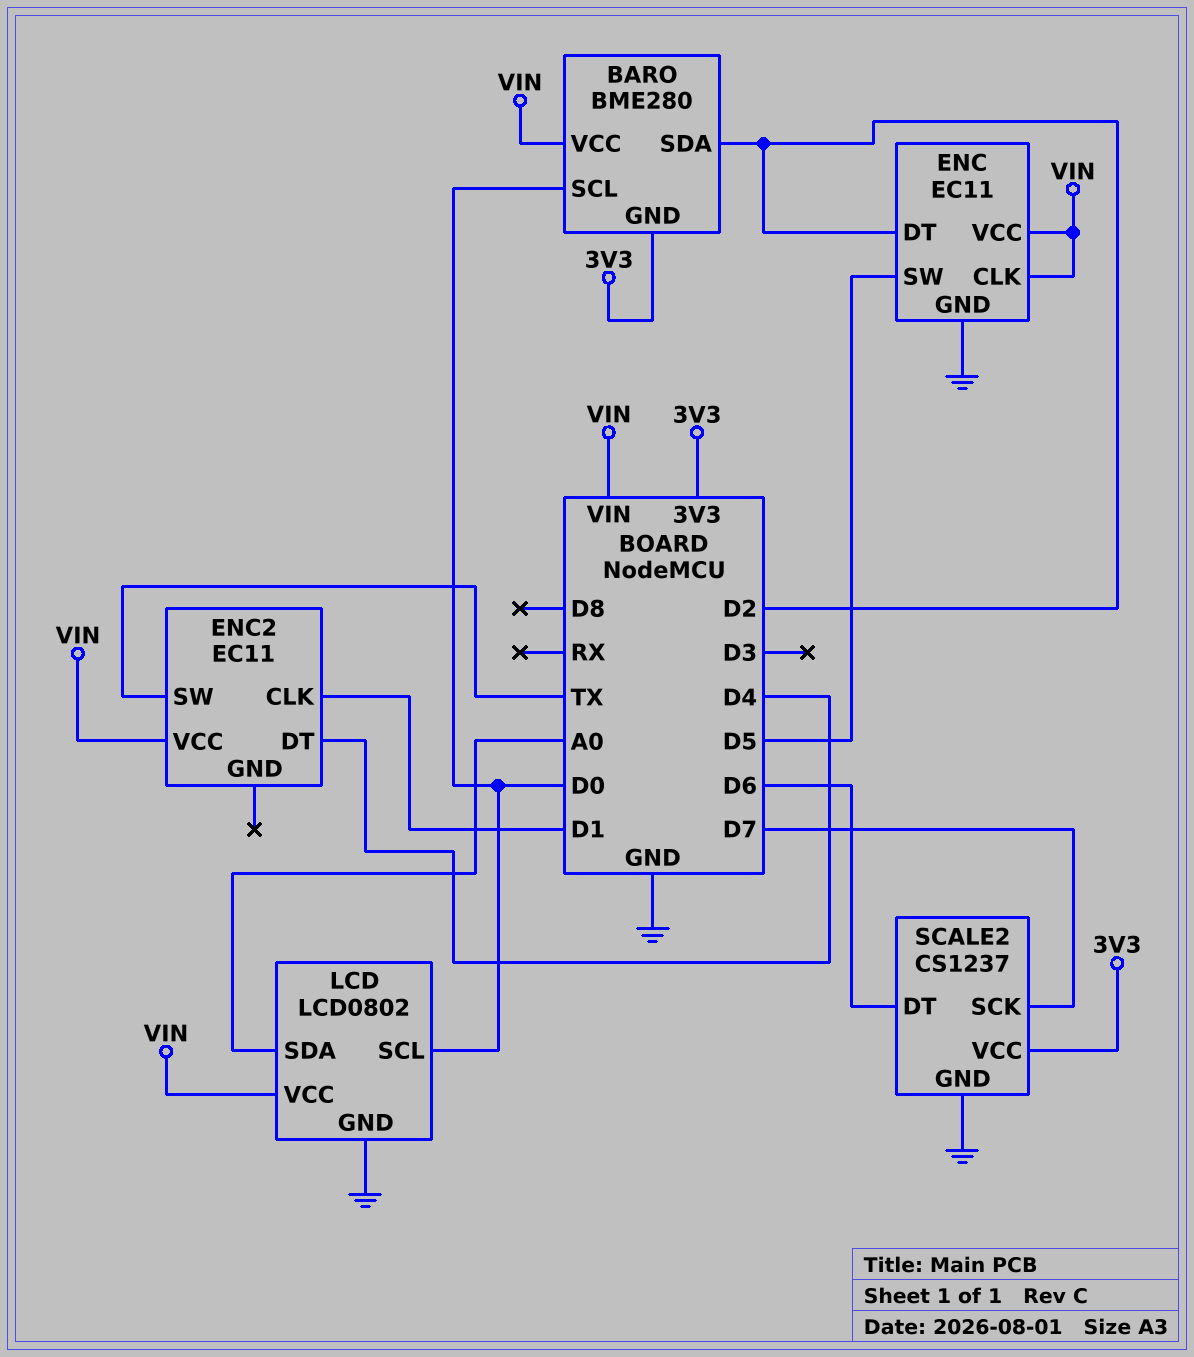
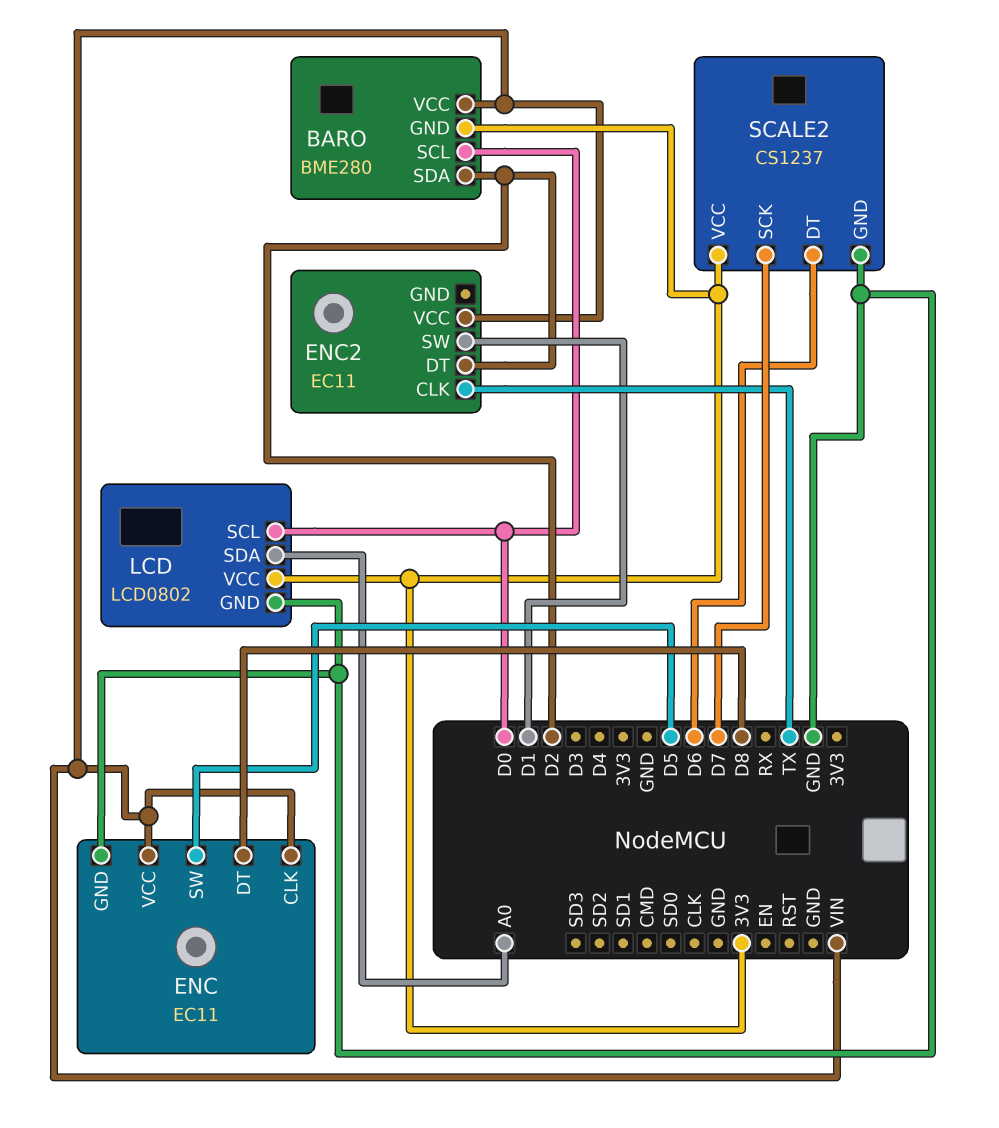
ENC pin DT: D2 -> D8
ENC2 pin CLK: D1 -> TX
ENC2 pin DT: D4 -> D2
ENC2 pin SW: TX -> D1
LCD pin VCC: VIN -> 3V3

